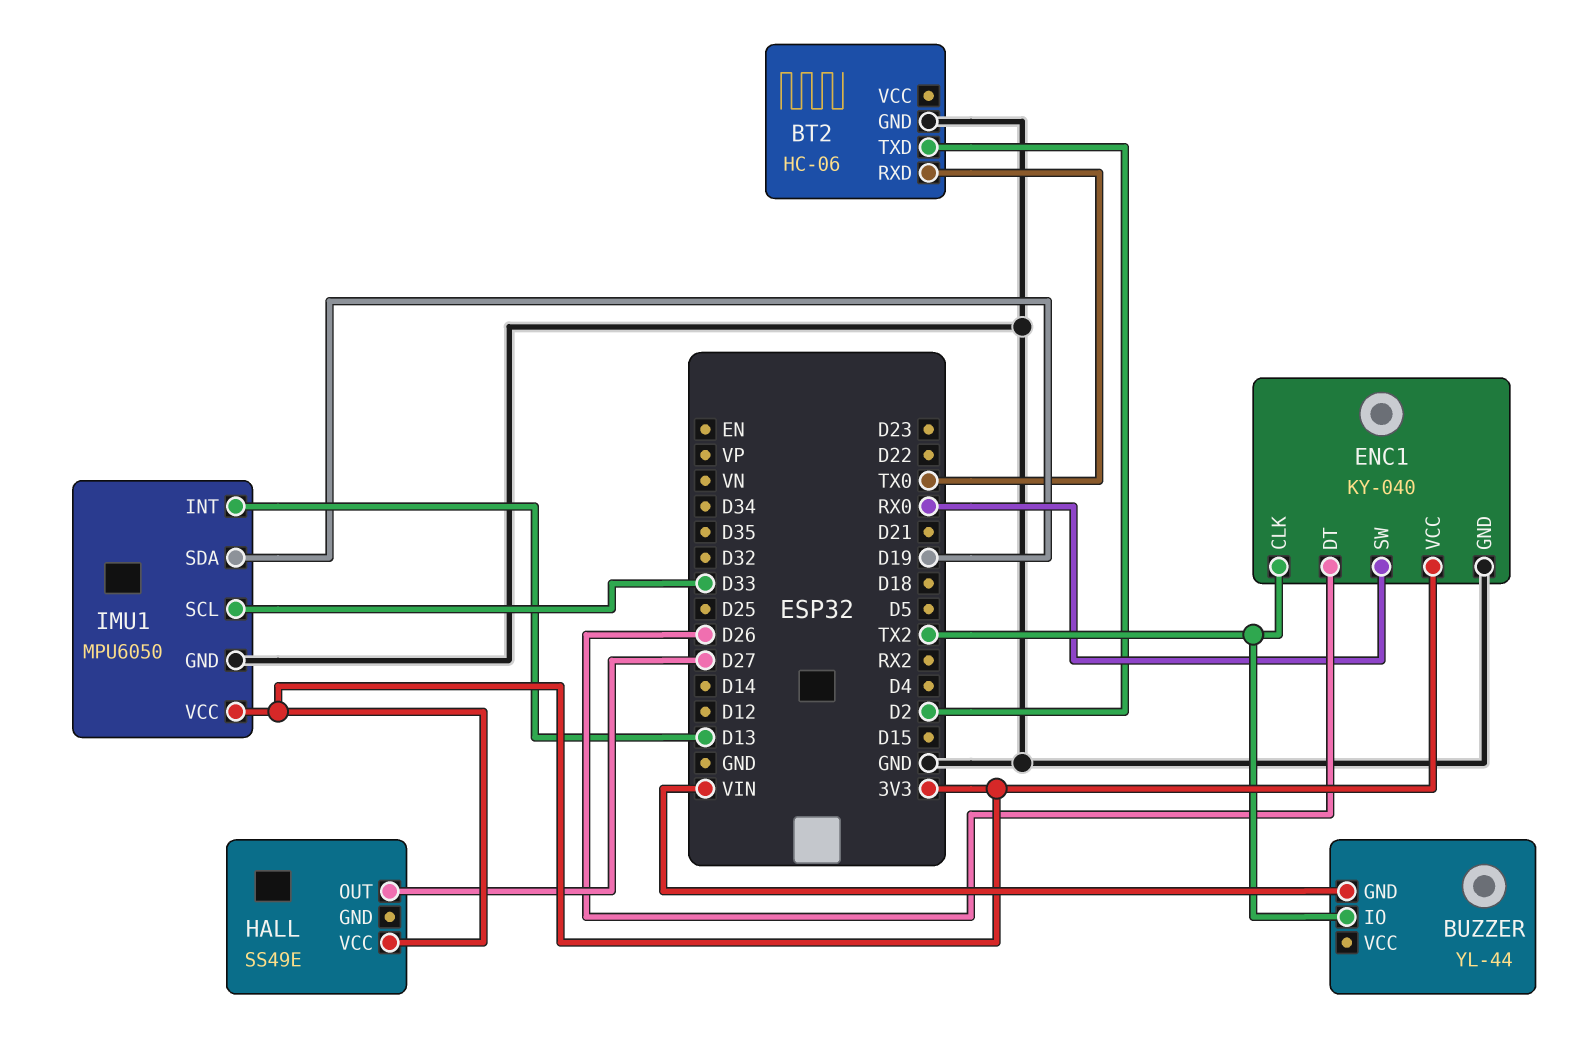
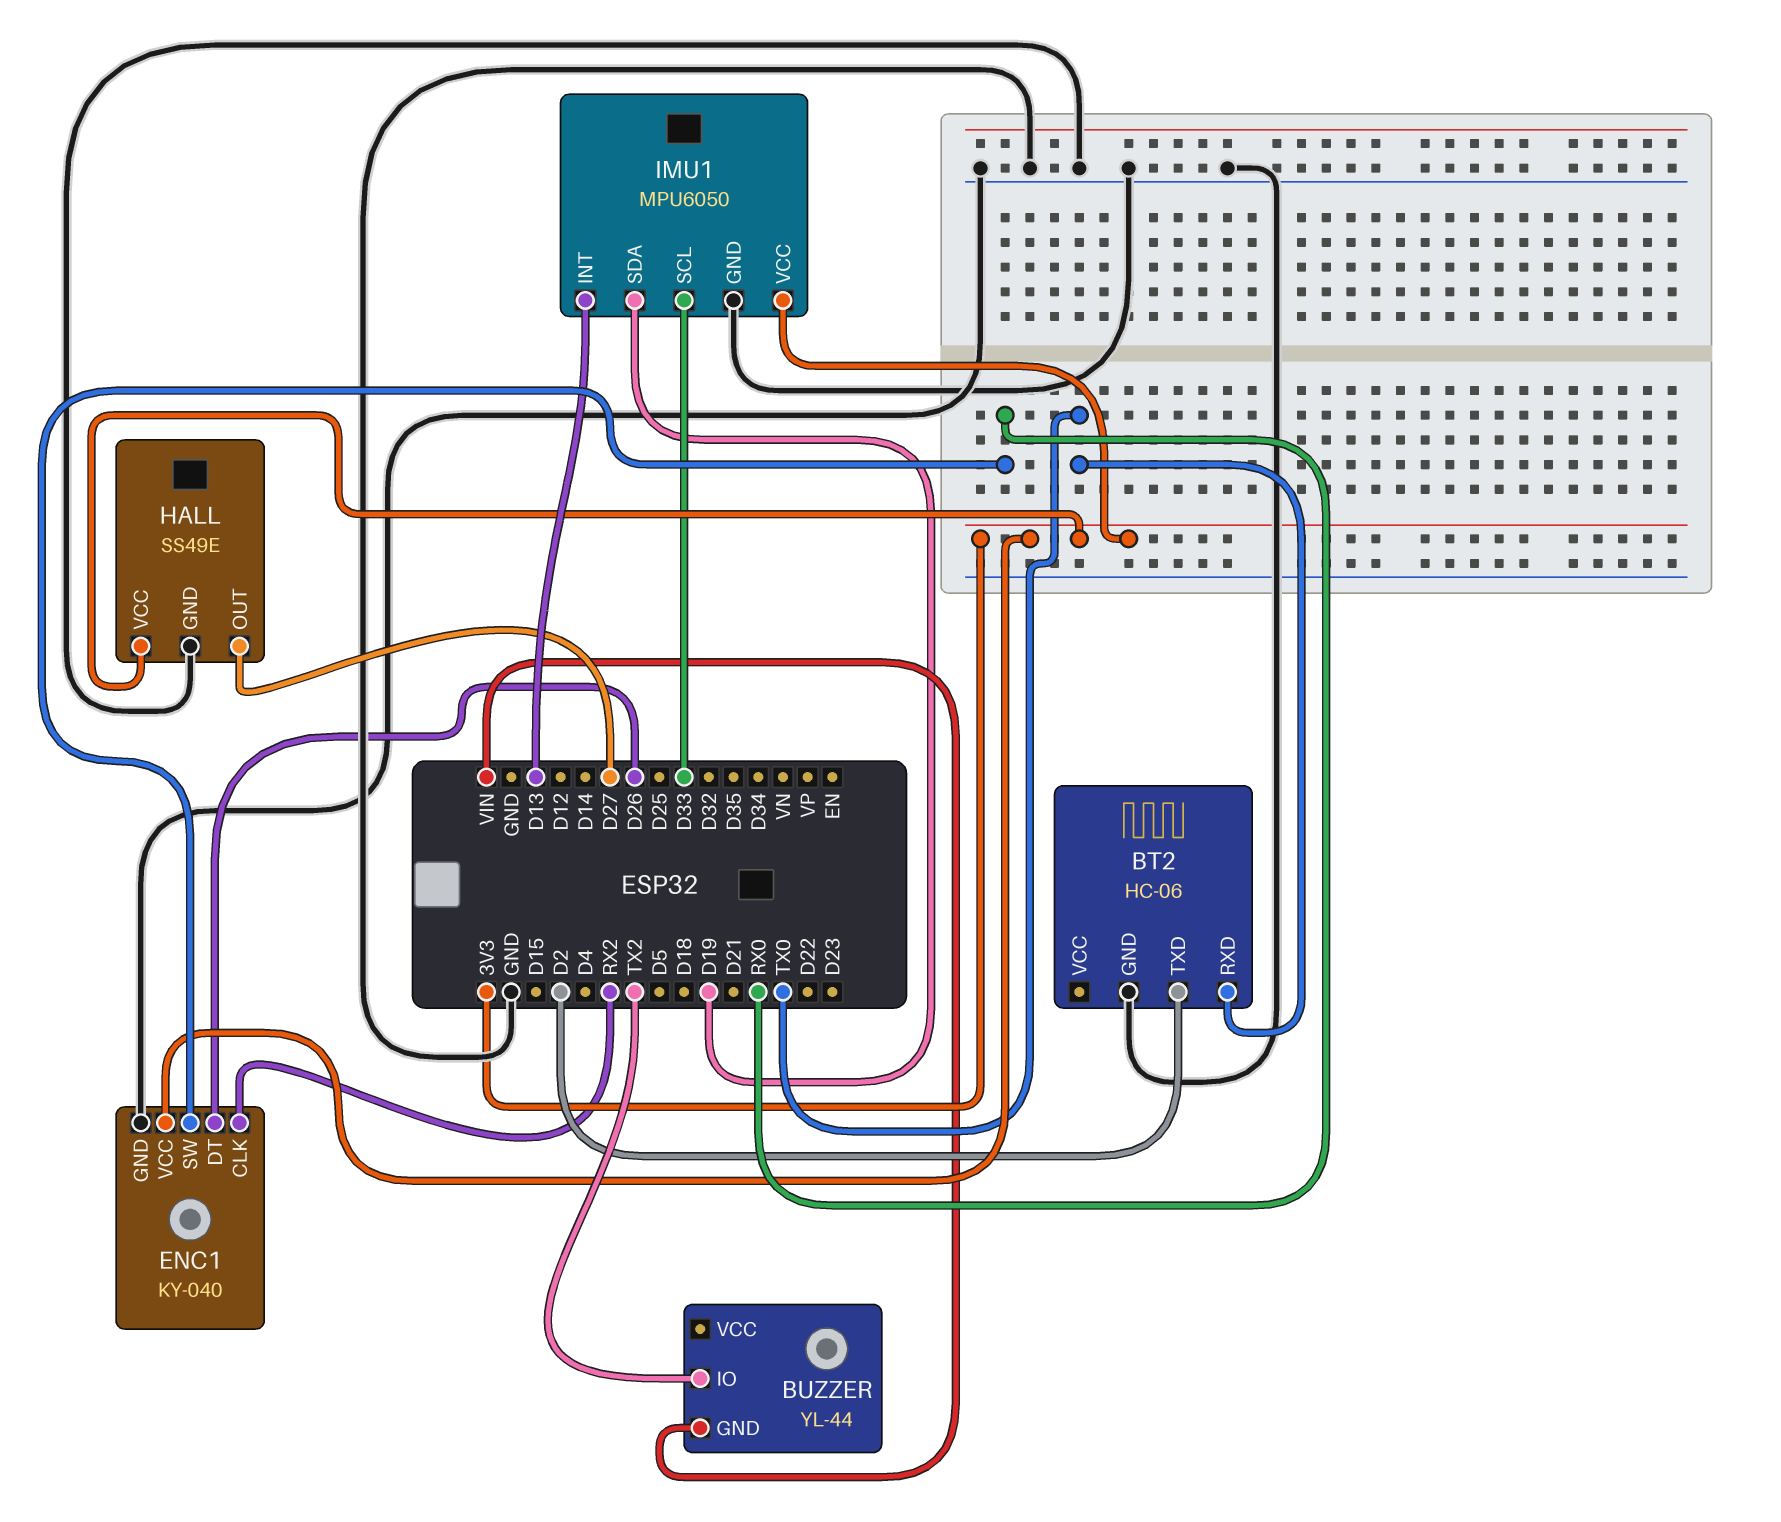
ENC1 pin CLK: TX2 -> RX2
HALL pin GND: none -> GND

